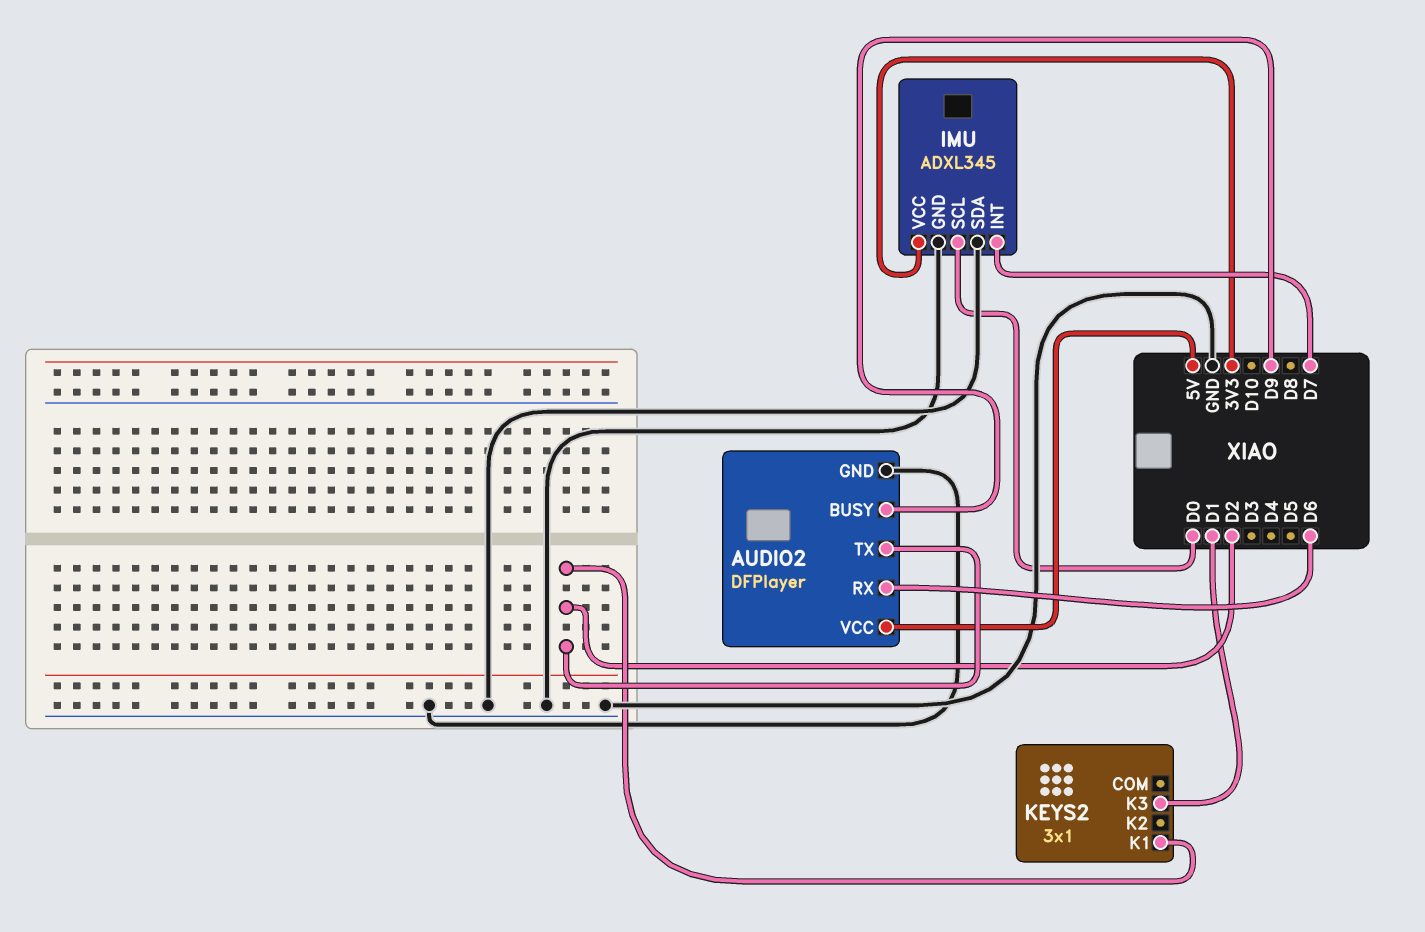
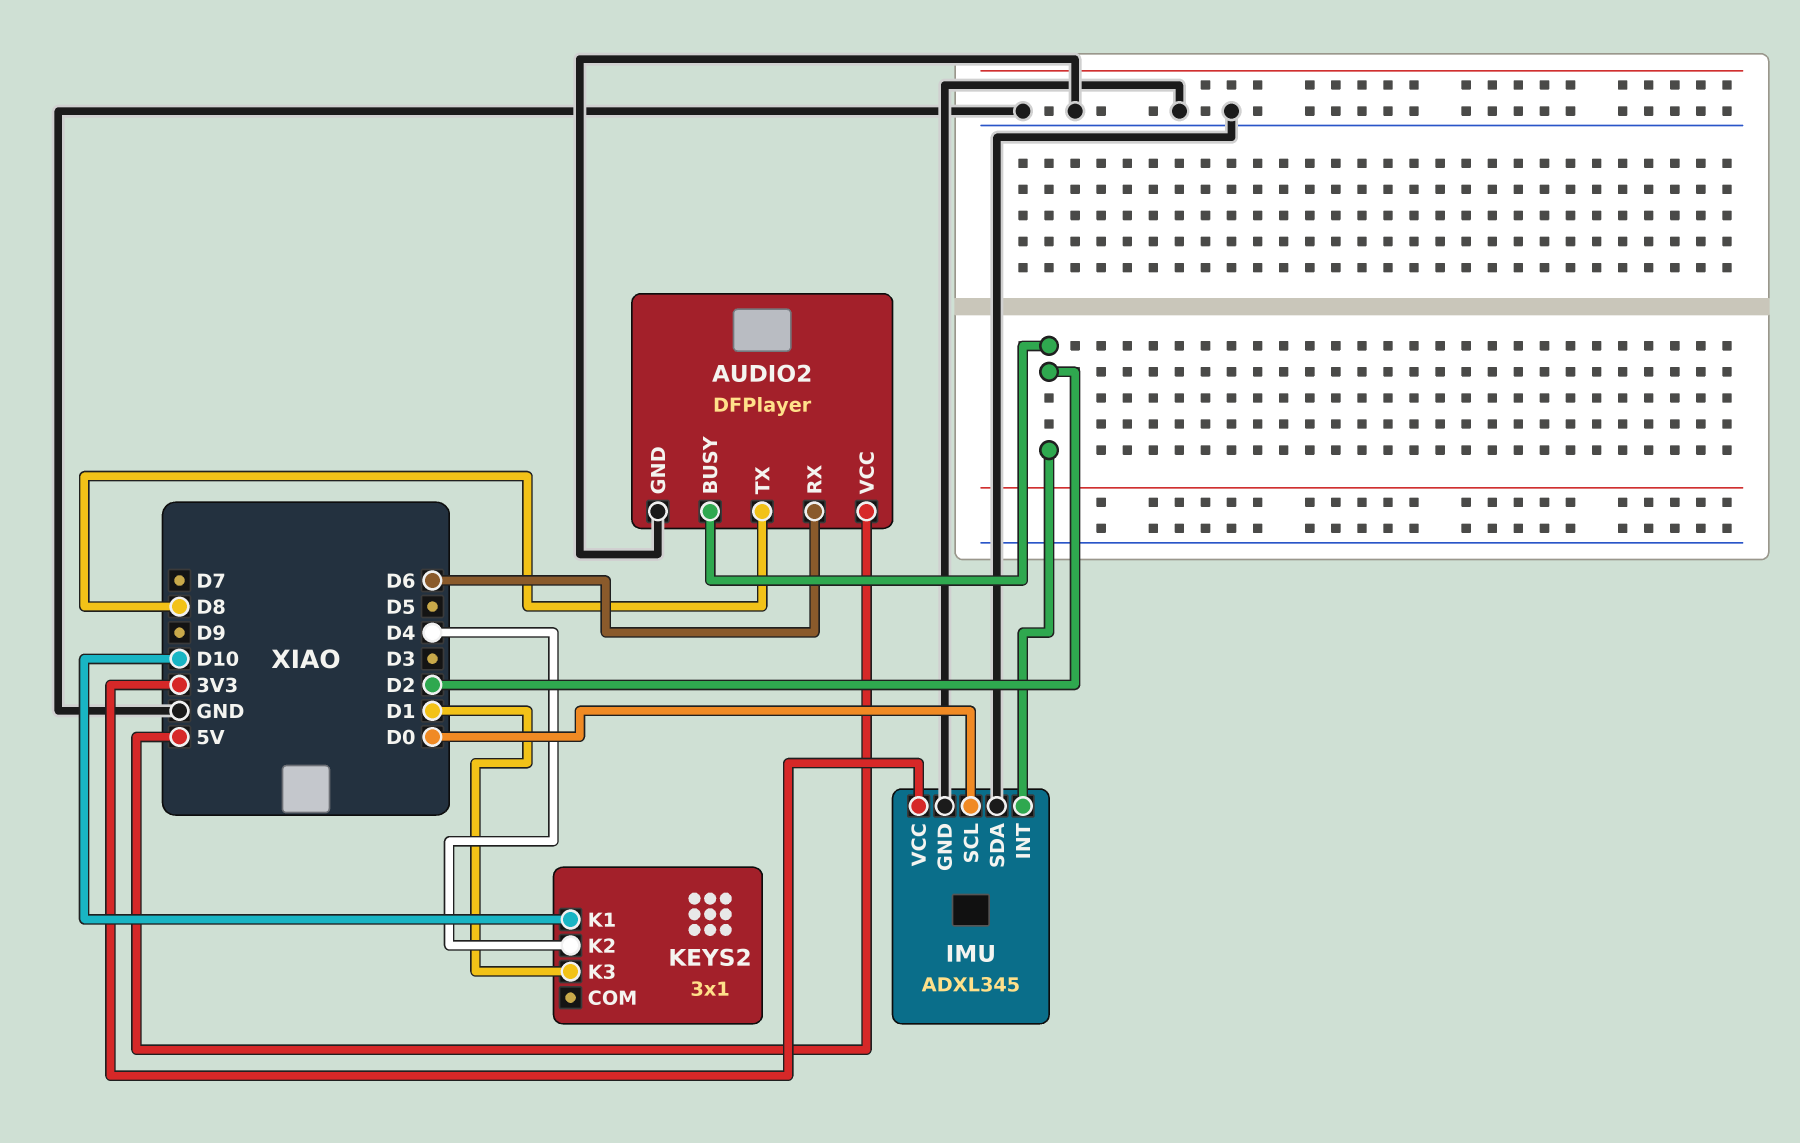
AUDIO2 pin BUSY: D9 -> D2
AUDIO2 pin TX: D2 -> D8
IMU pin INT: D7 -> D2
KEYS2 pin K1: D2 -> D10
KEYS2 pin K2: none -> D4

